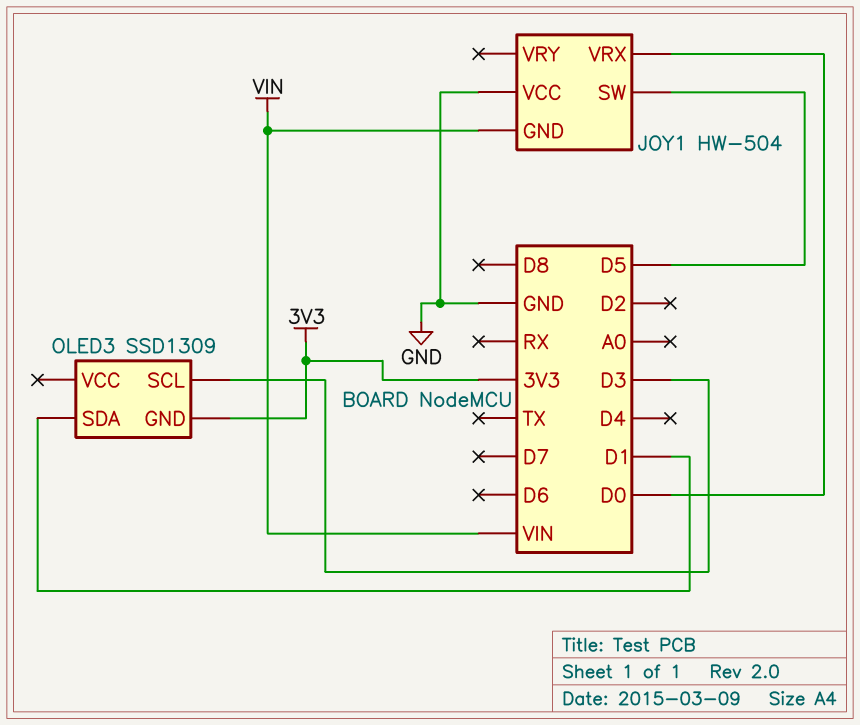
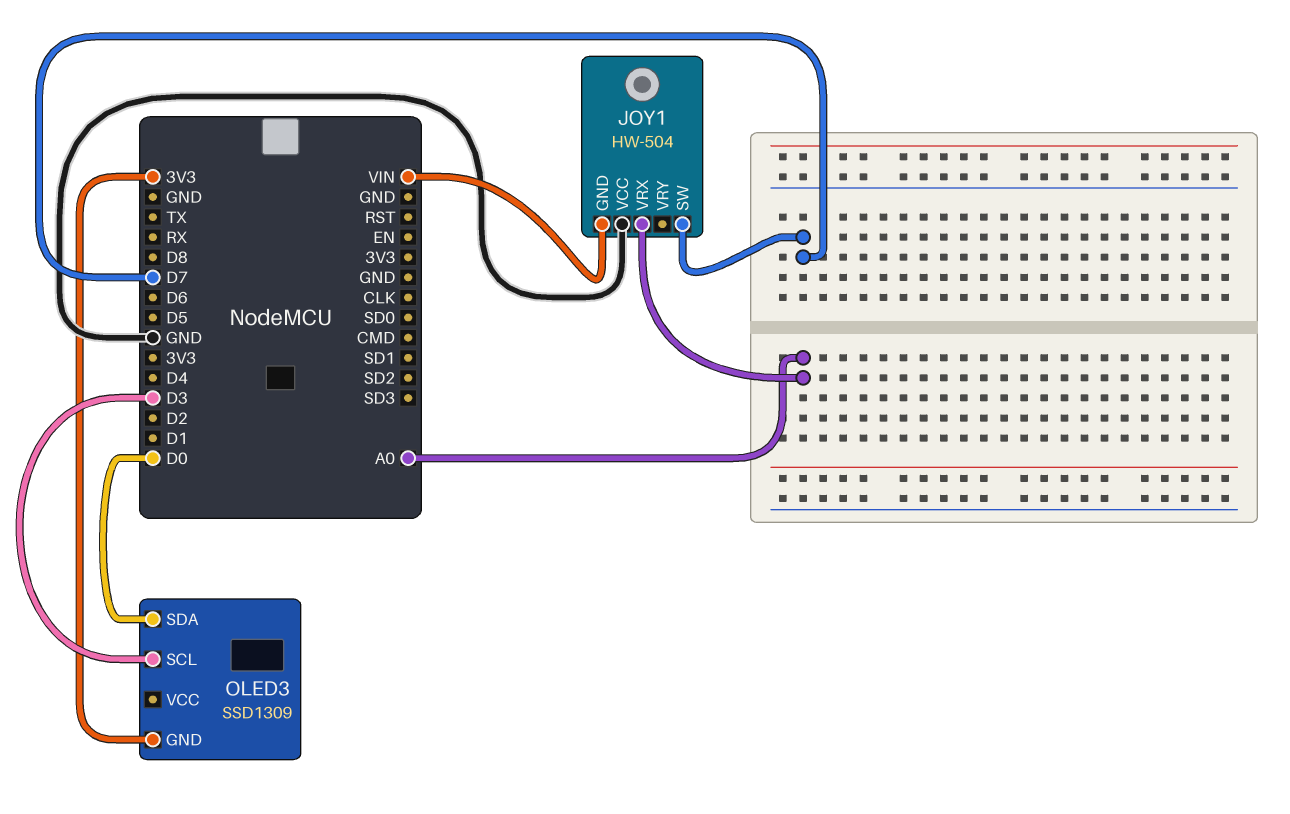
JOY1 pin SW: D5 -> D7
JOY1 pin VRX: D0 -> A0
OLED3 pin SDA: D1 -> D0

